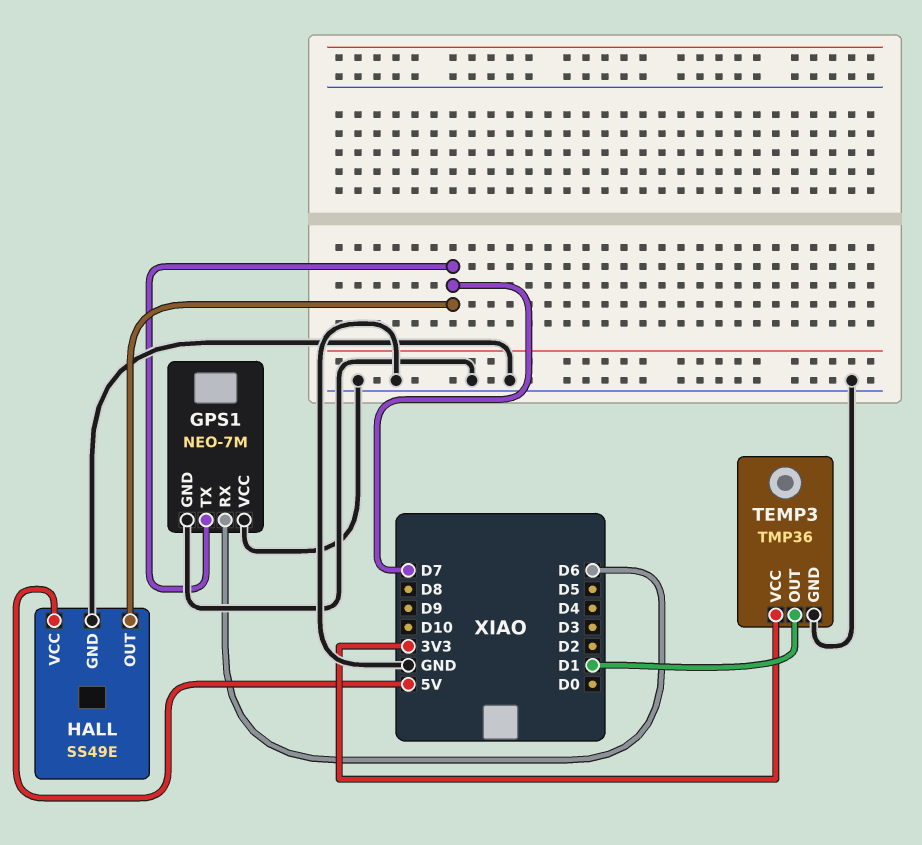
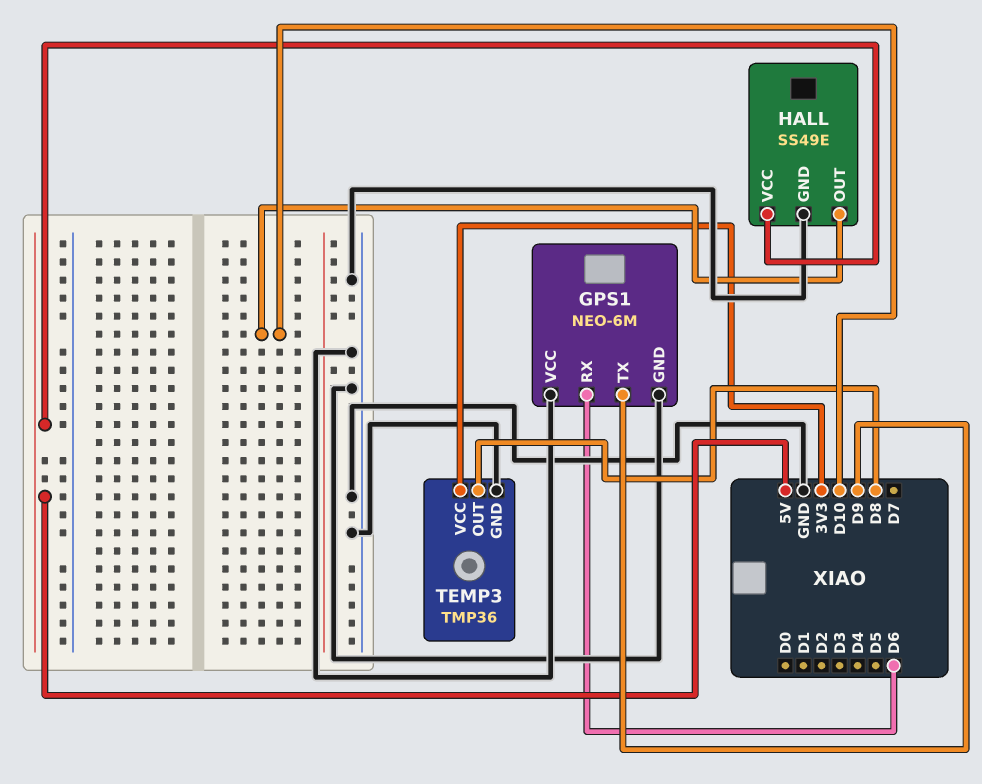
GPS1: NEO-7M -> NEO-6M
GPS1 pin TX: D7 -> D9
HALL pin OUT: D7 -> D10
TEMP3 pin OUT: D1 -> D8

